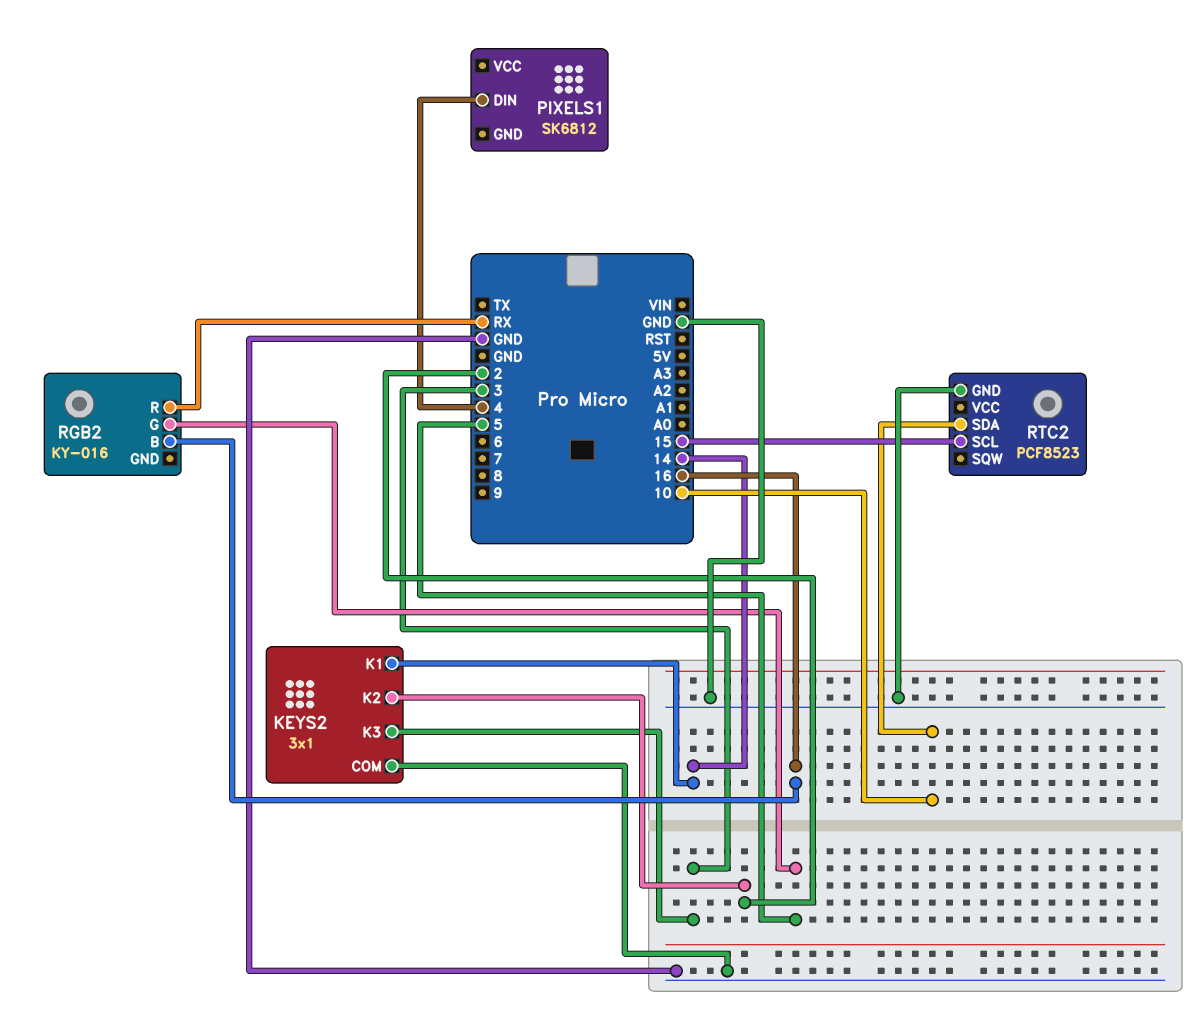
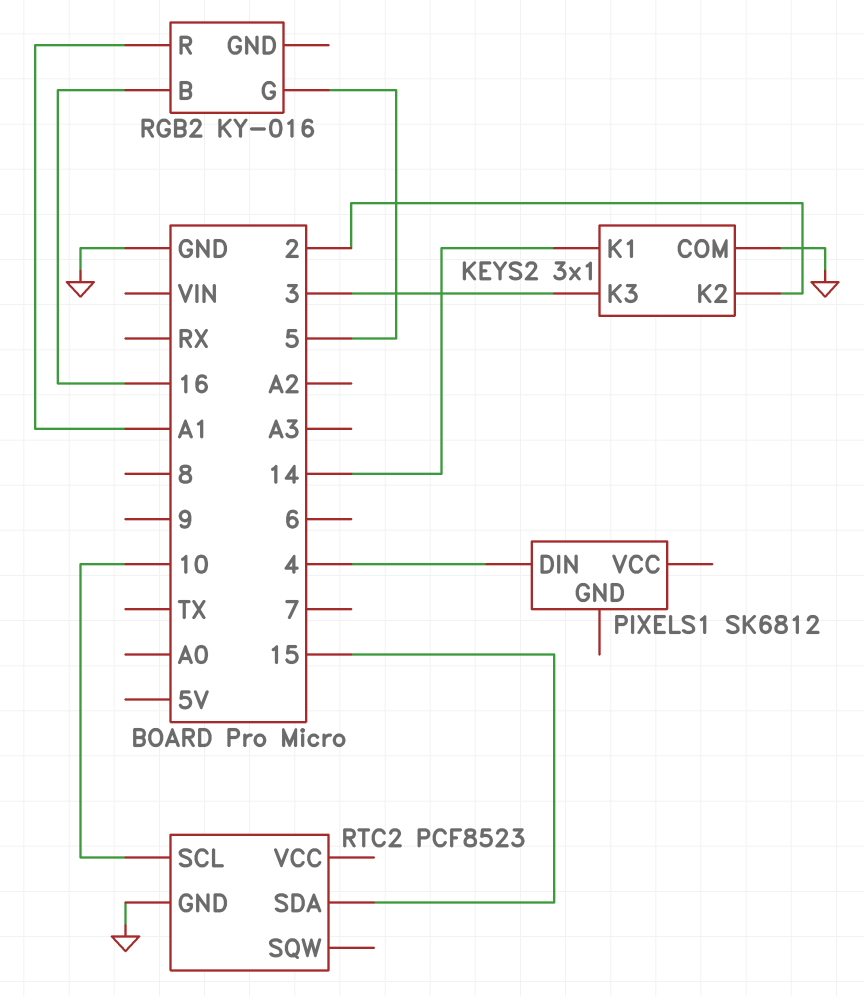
RGB2 pin R: RX -> A1
RTC2 pin SCL: 15 -> 10
RTC2 pin SDA: 10 -> 15

